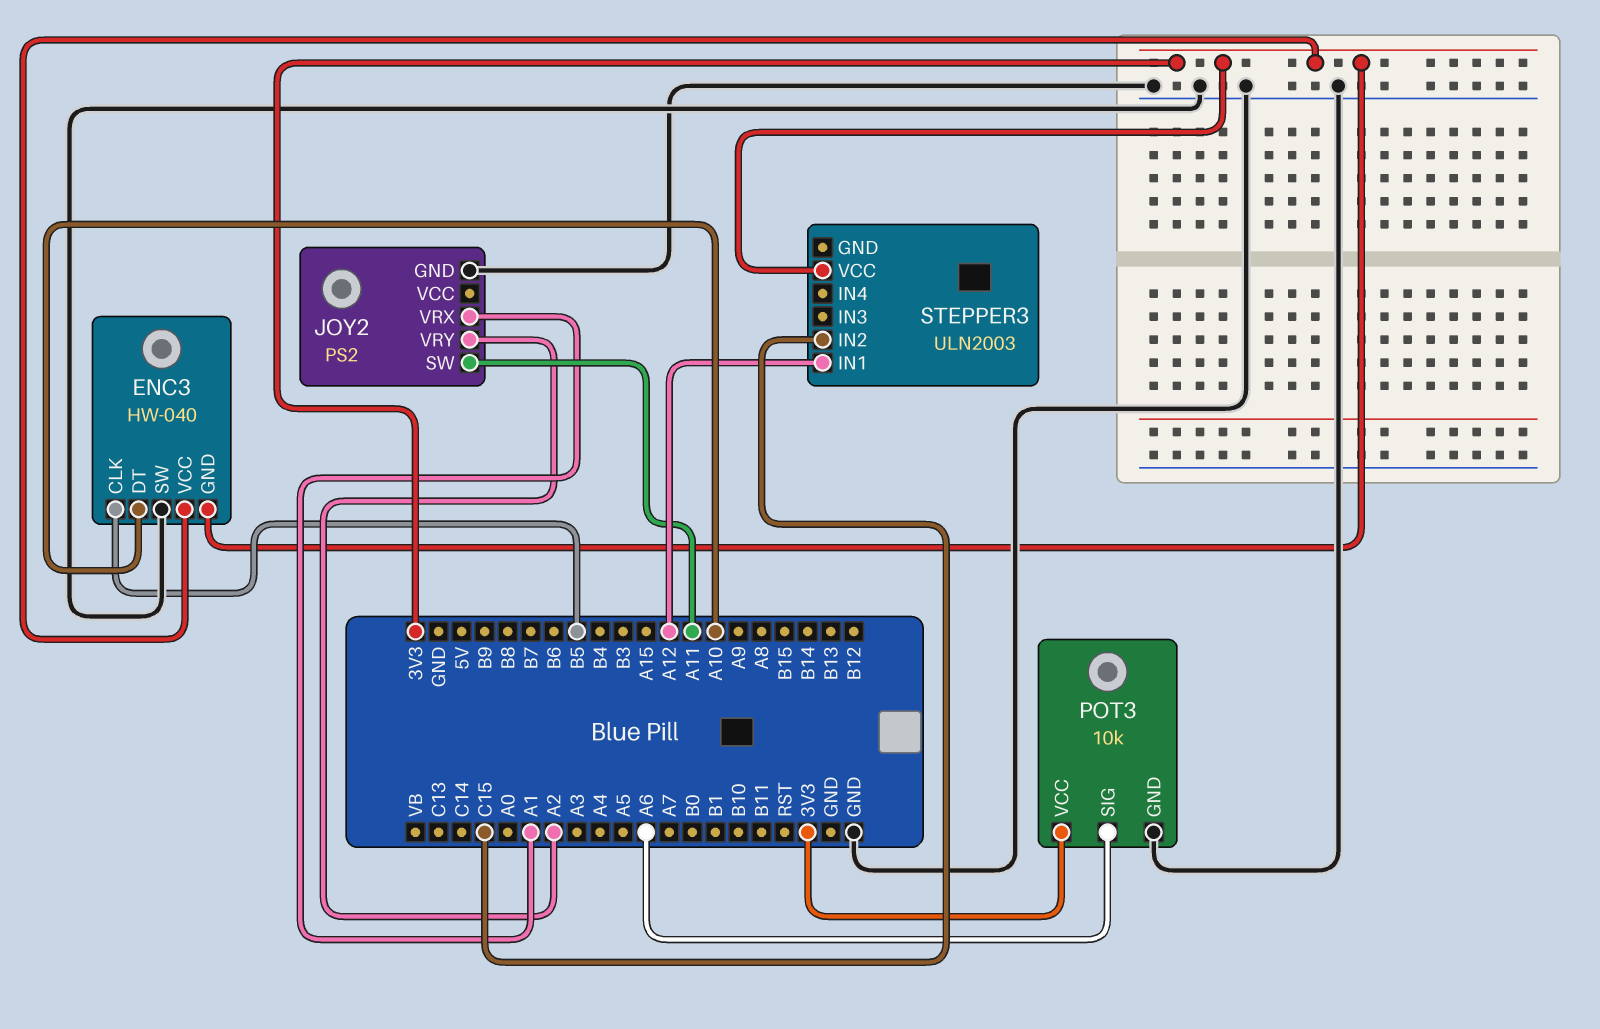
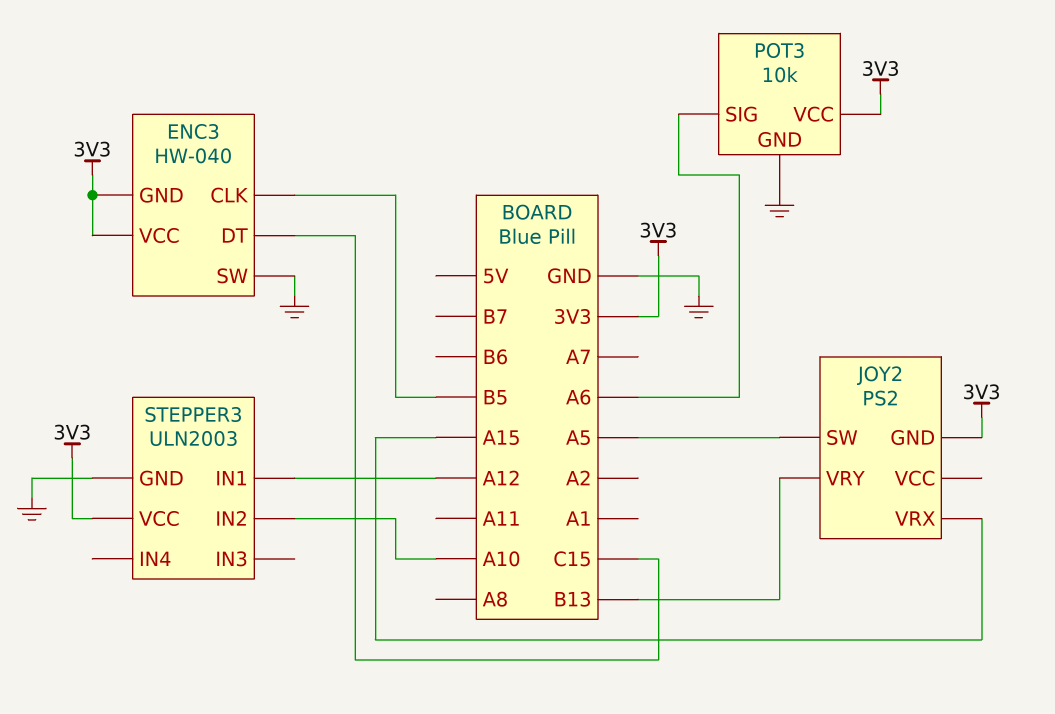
ENC3 pin DT: A10 -> C15
JOY2 pin GND: GND -> 3V3
JOY2 pin SW: A11 -> A5
JOY2 pin VRX: A1 -> A15
JOY2 pin VRY: A2 -> B13
STEPPER3 pin GND: none -> GND
STEPPER3 pin IN2: C15 -> A10

